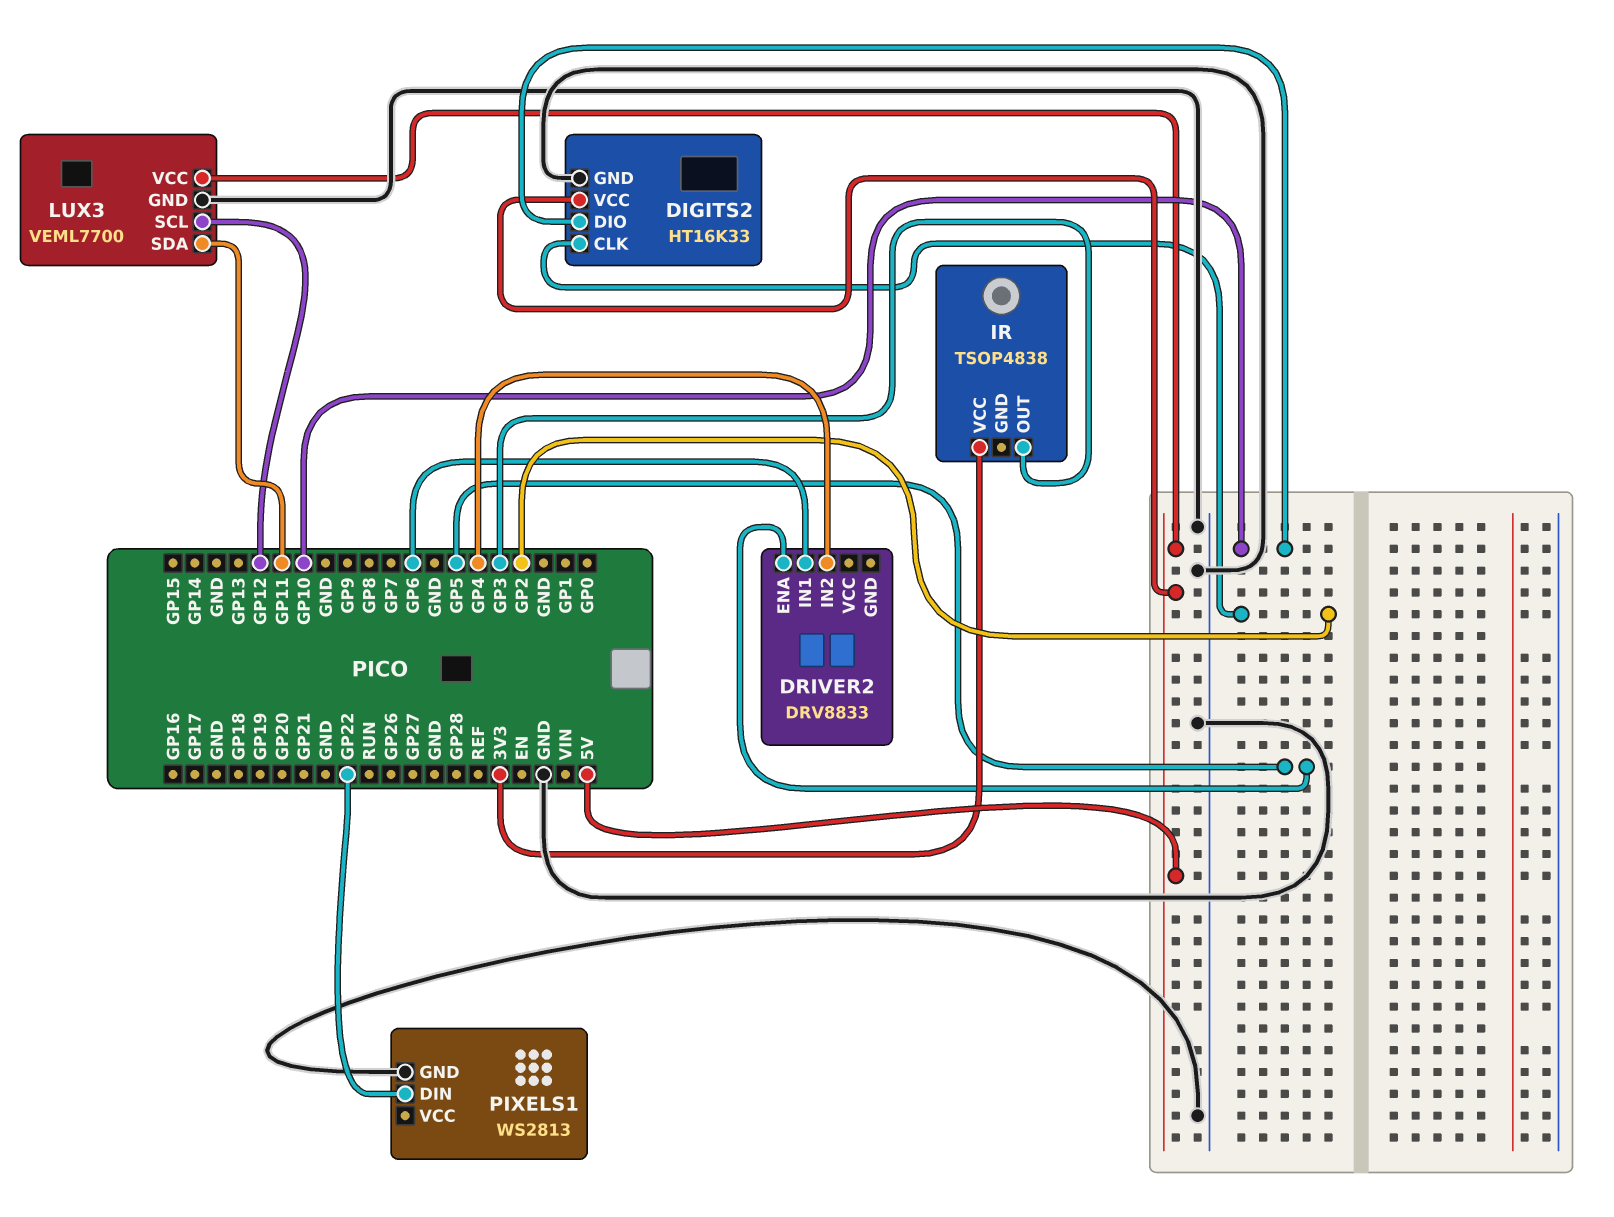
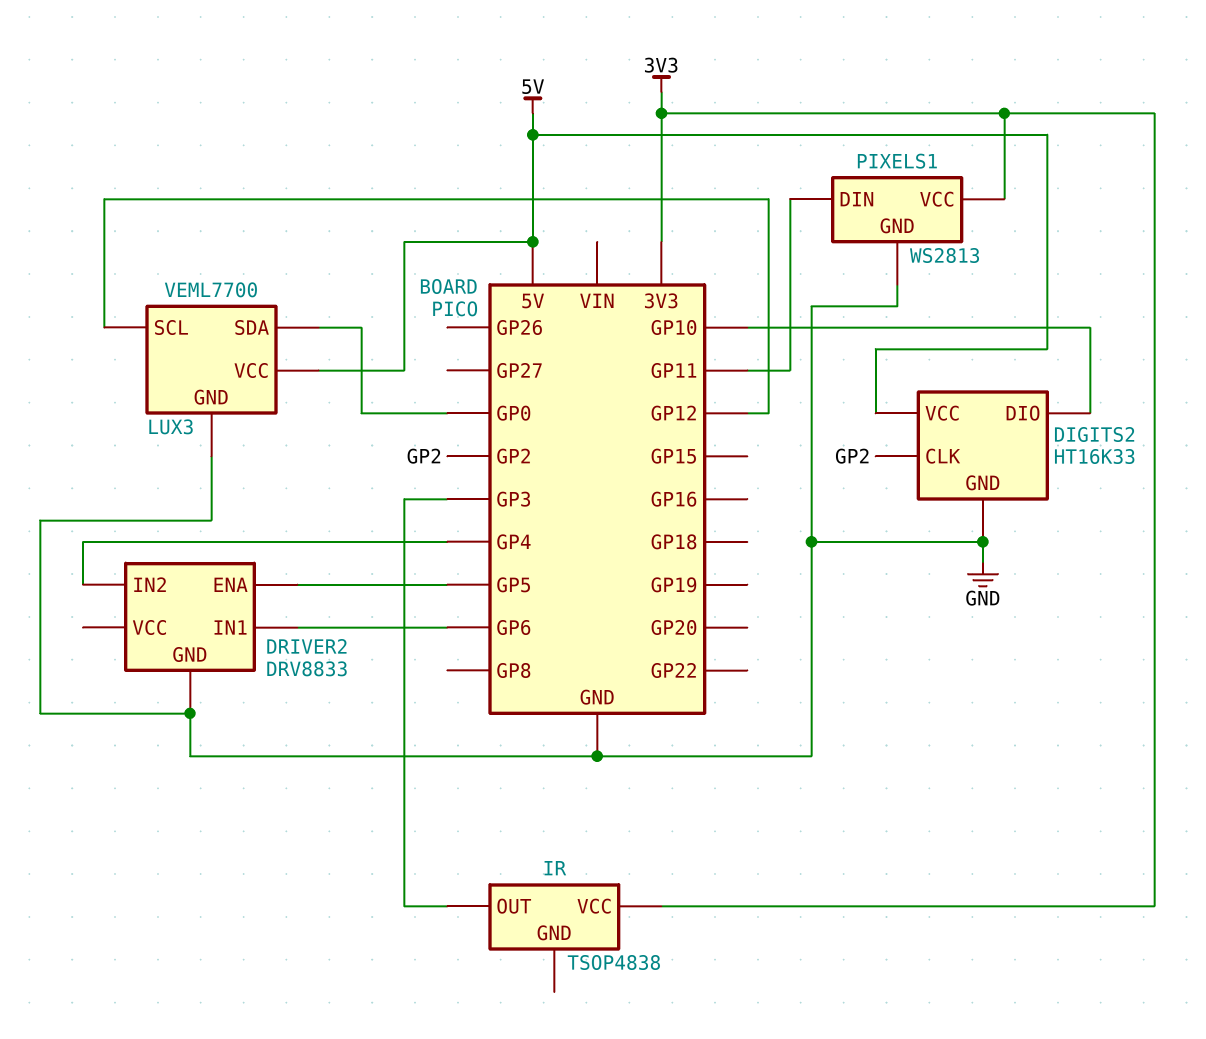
DRIVER2 pin GND: none -> GND
LUX3 pin SDA: GP11 -> GP0
PIXELS1 pin DIN: GP22 -> GP11
PIXELS1 pin VCC: none -> 3V3

